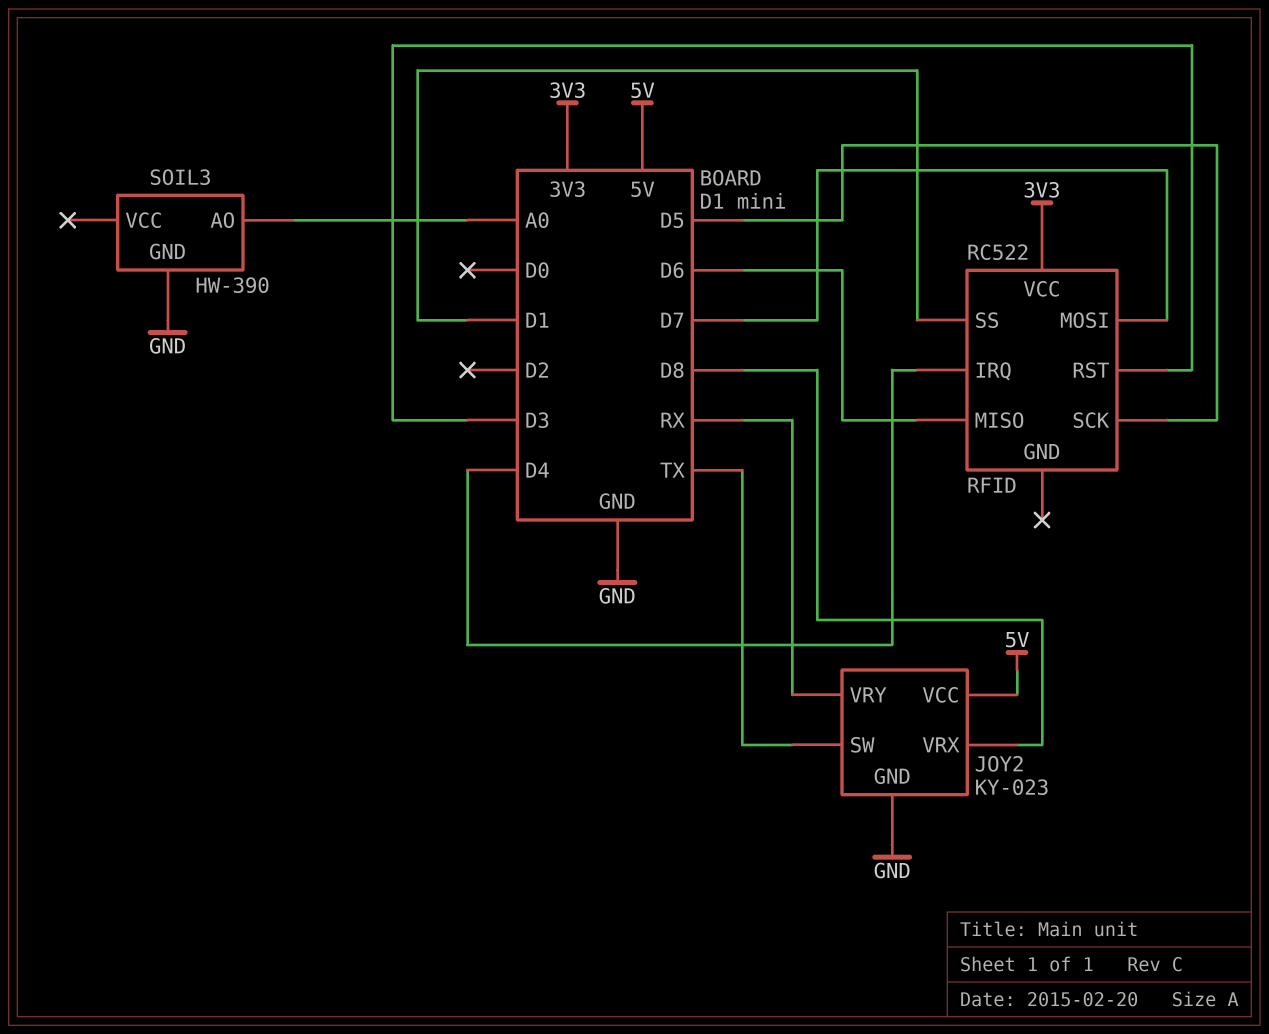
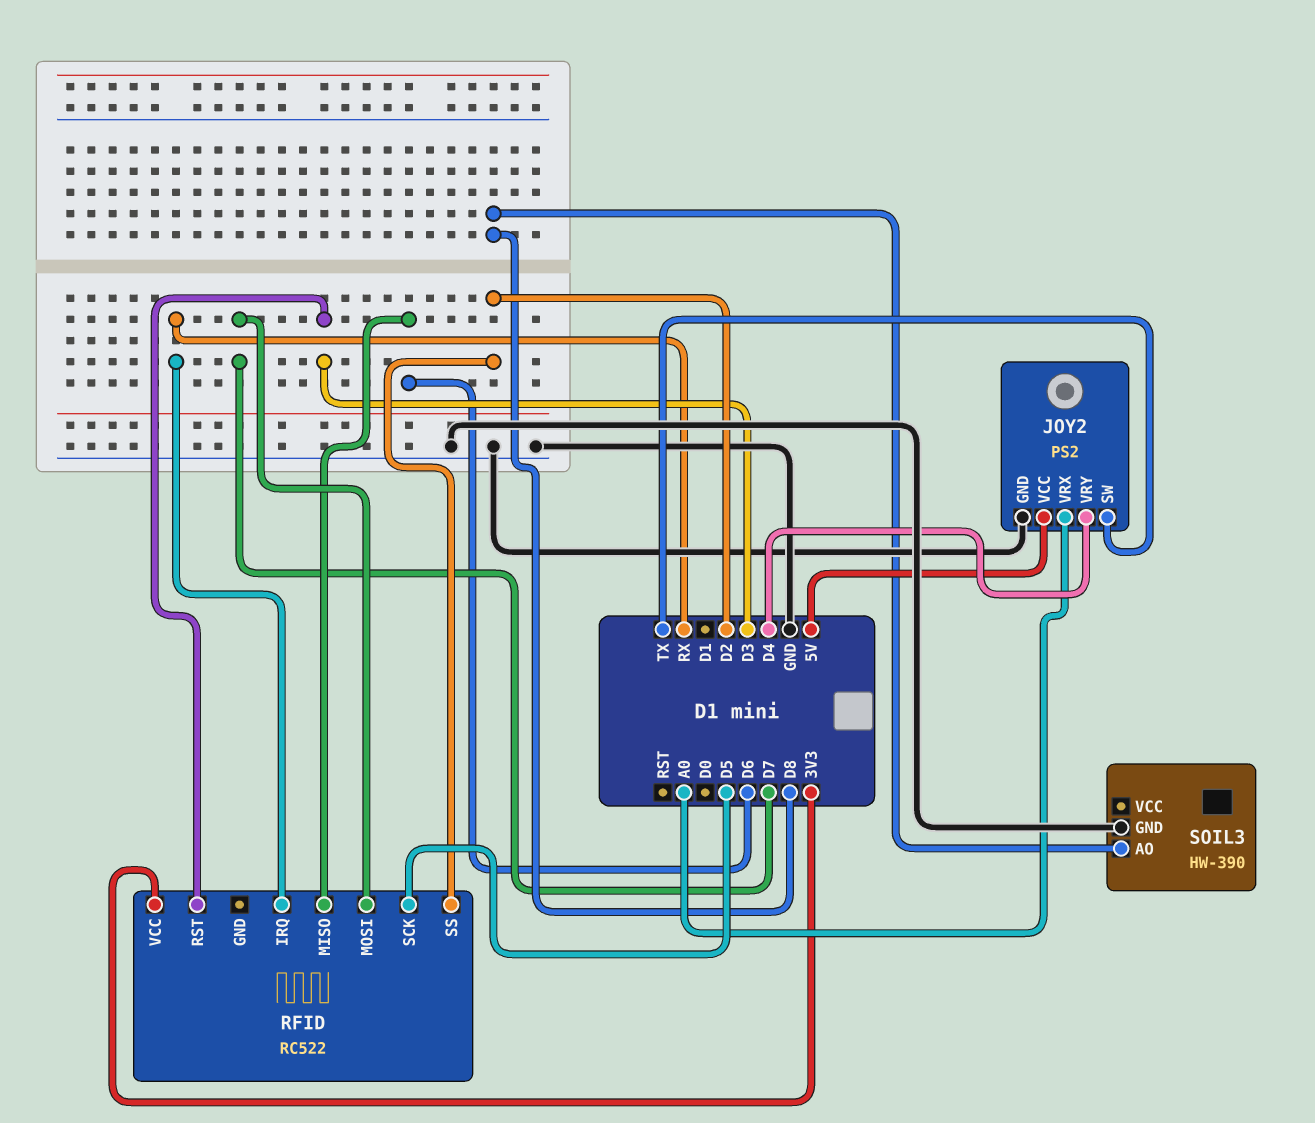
JOY2: KY-023 -> PS2
JOY2 pin VRX: D8 -> A0
JOY2 pin VRY: RX -> D4
RFID pin IRQ: D4 -> RX
RFID pin SS: D1 -> D2
SOIL3 pin AO: A0 -> D8

